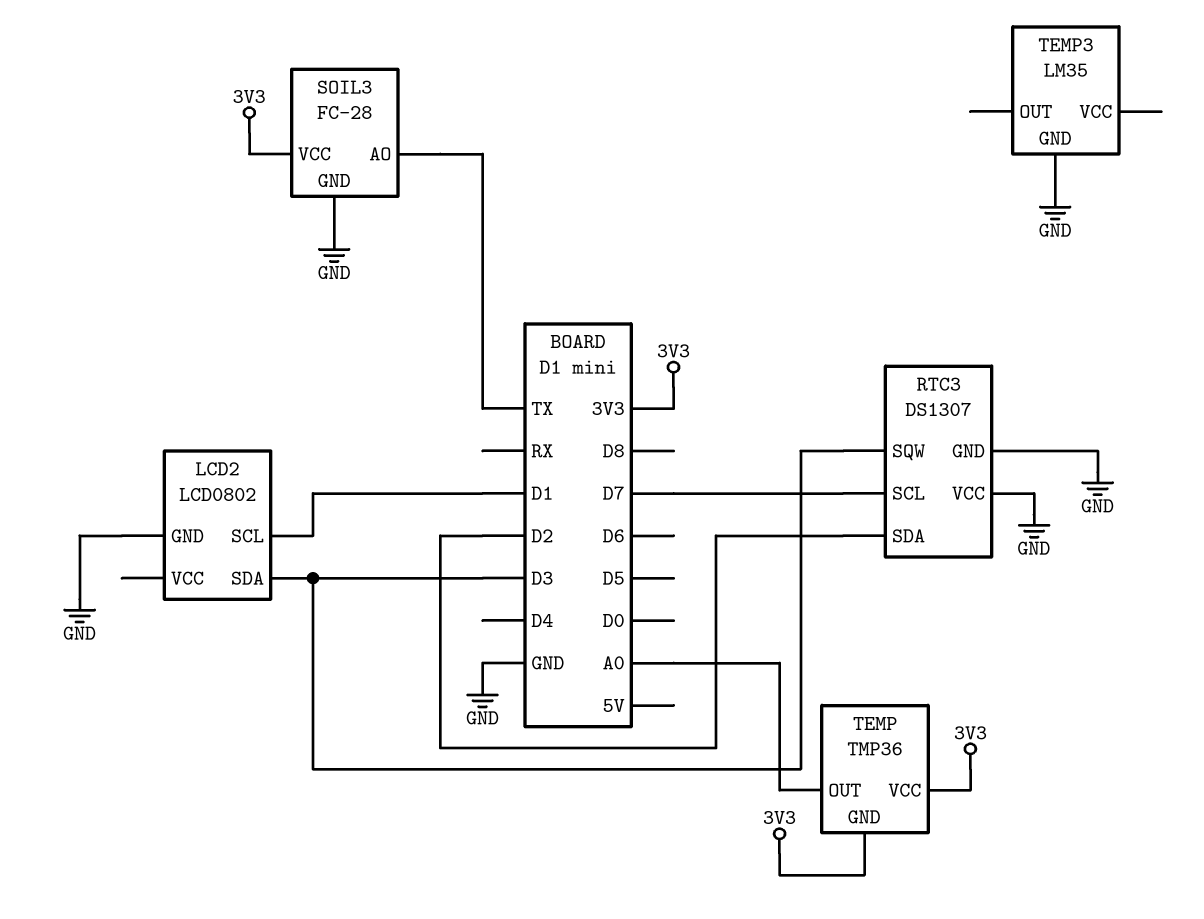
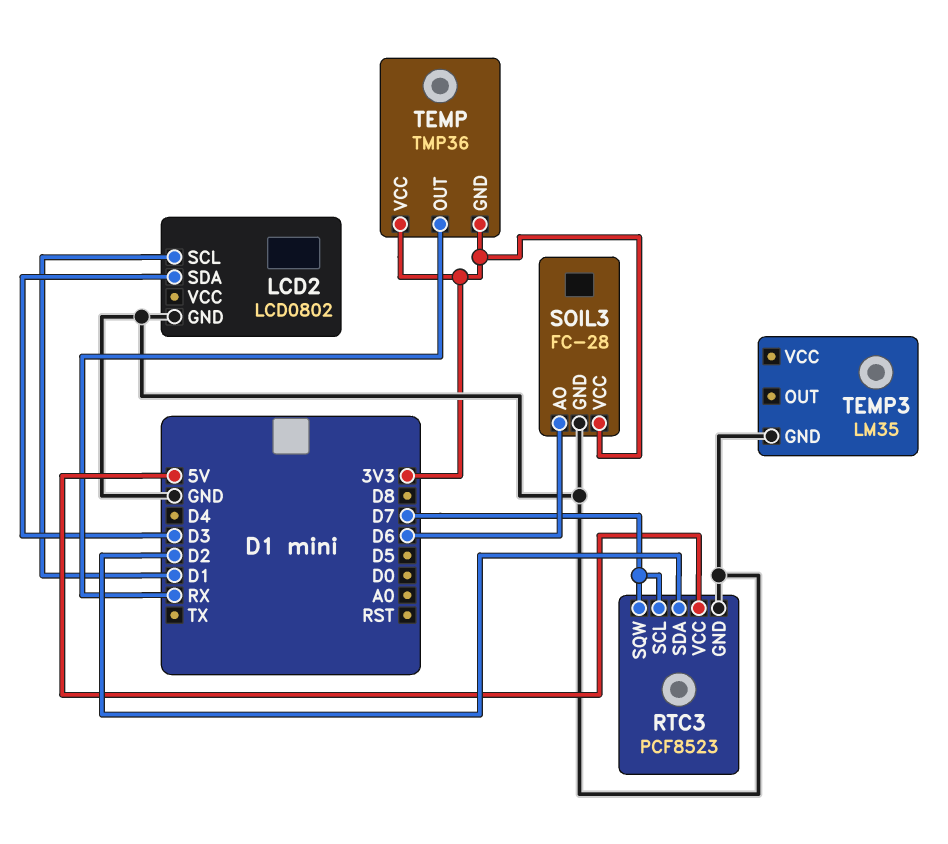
RTC3: DS1307 -> PCF8523
RTC3 pin SQW: D3 -> D7
RTC3 pin VCC: GND -> 5V
SOIL3 pin AO: TX -> D6
TEMP pin OUT: A0 -> RX

